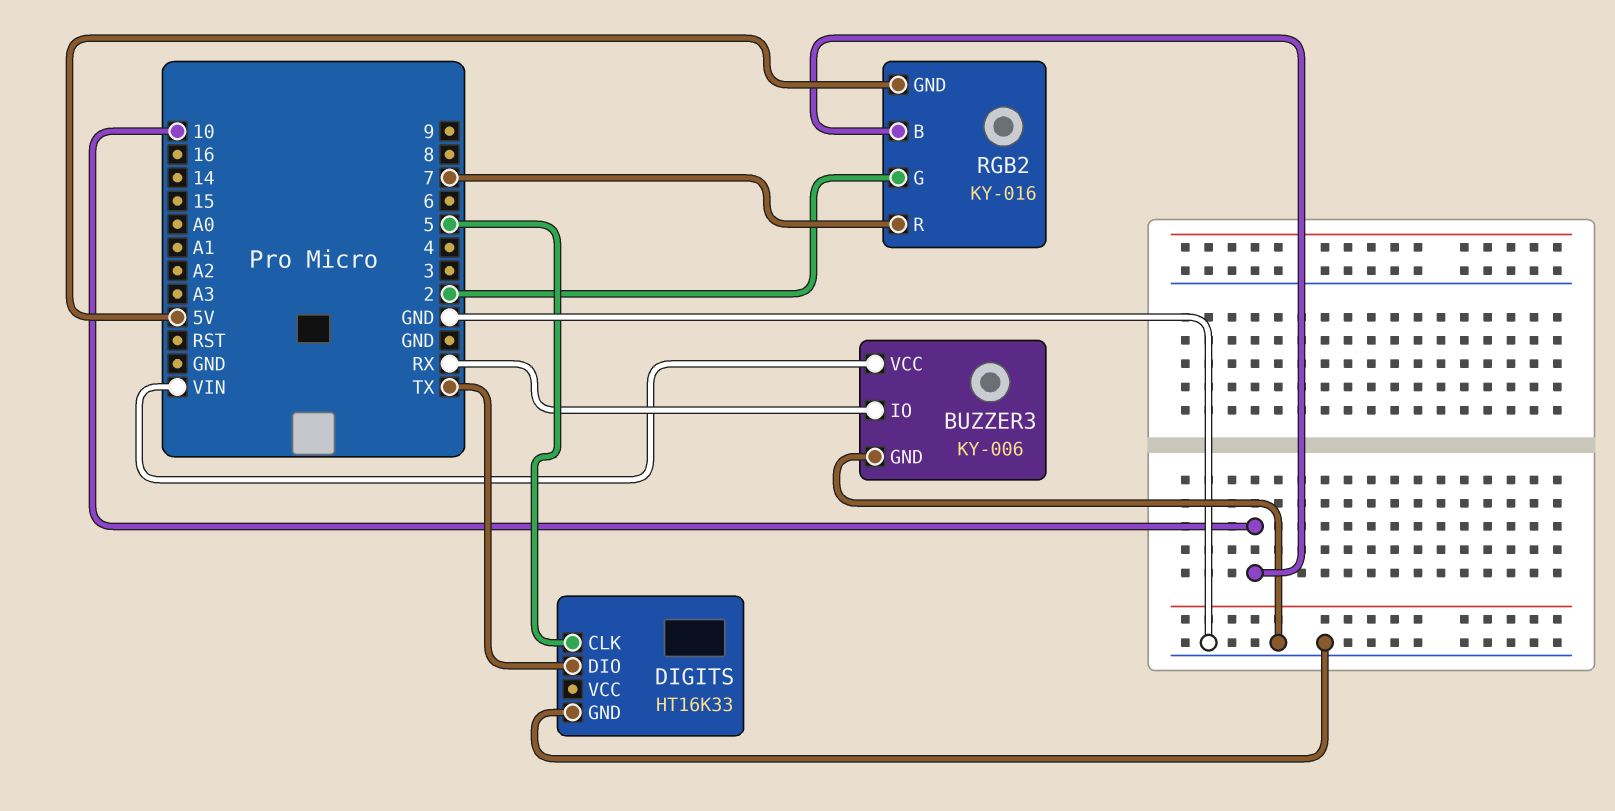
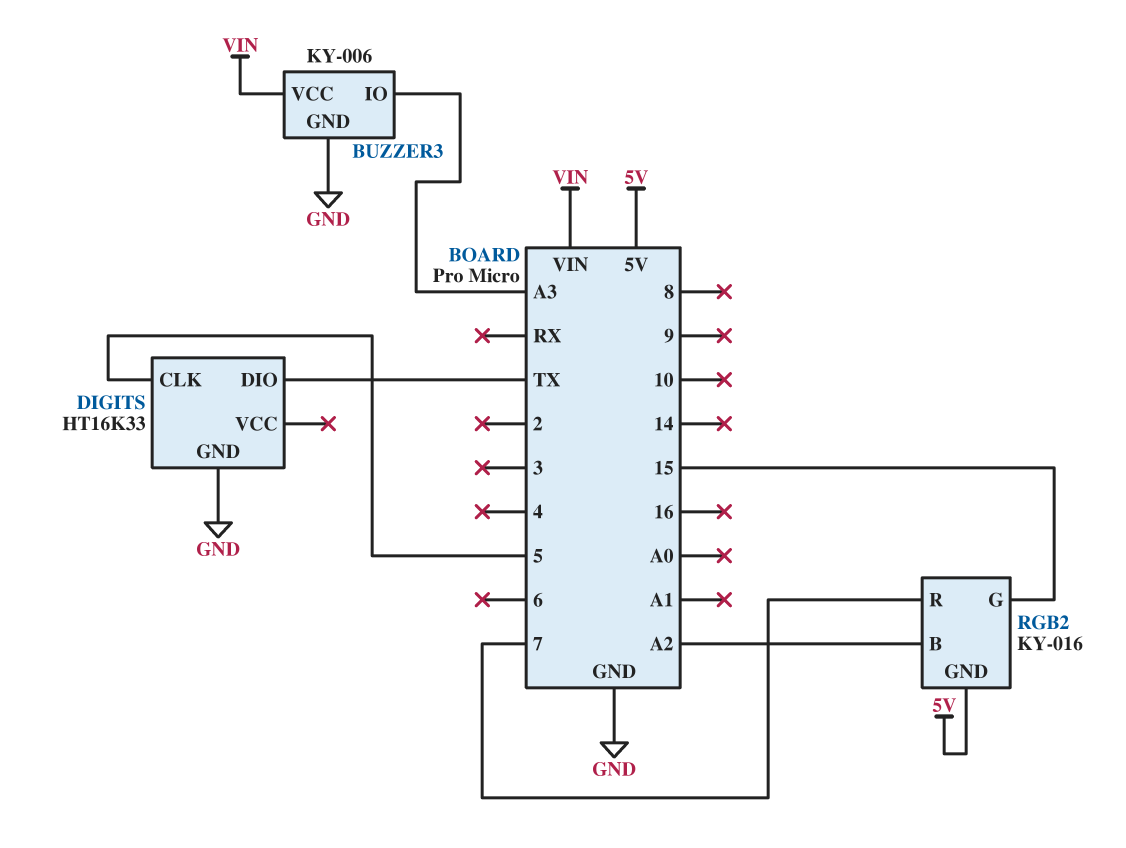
BUZZER3 pin IO: RX -> A3
RGB2 pin B: 10 -> A2
RGB2 pin G: 2 -> 15

